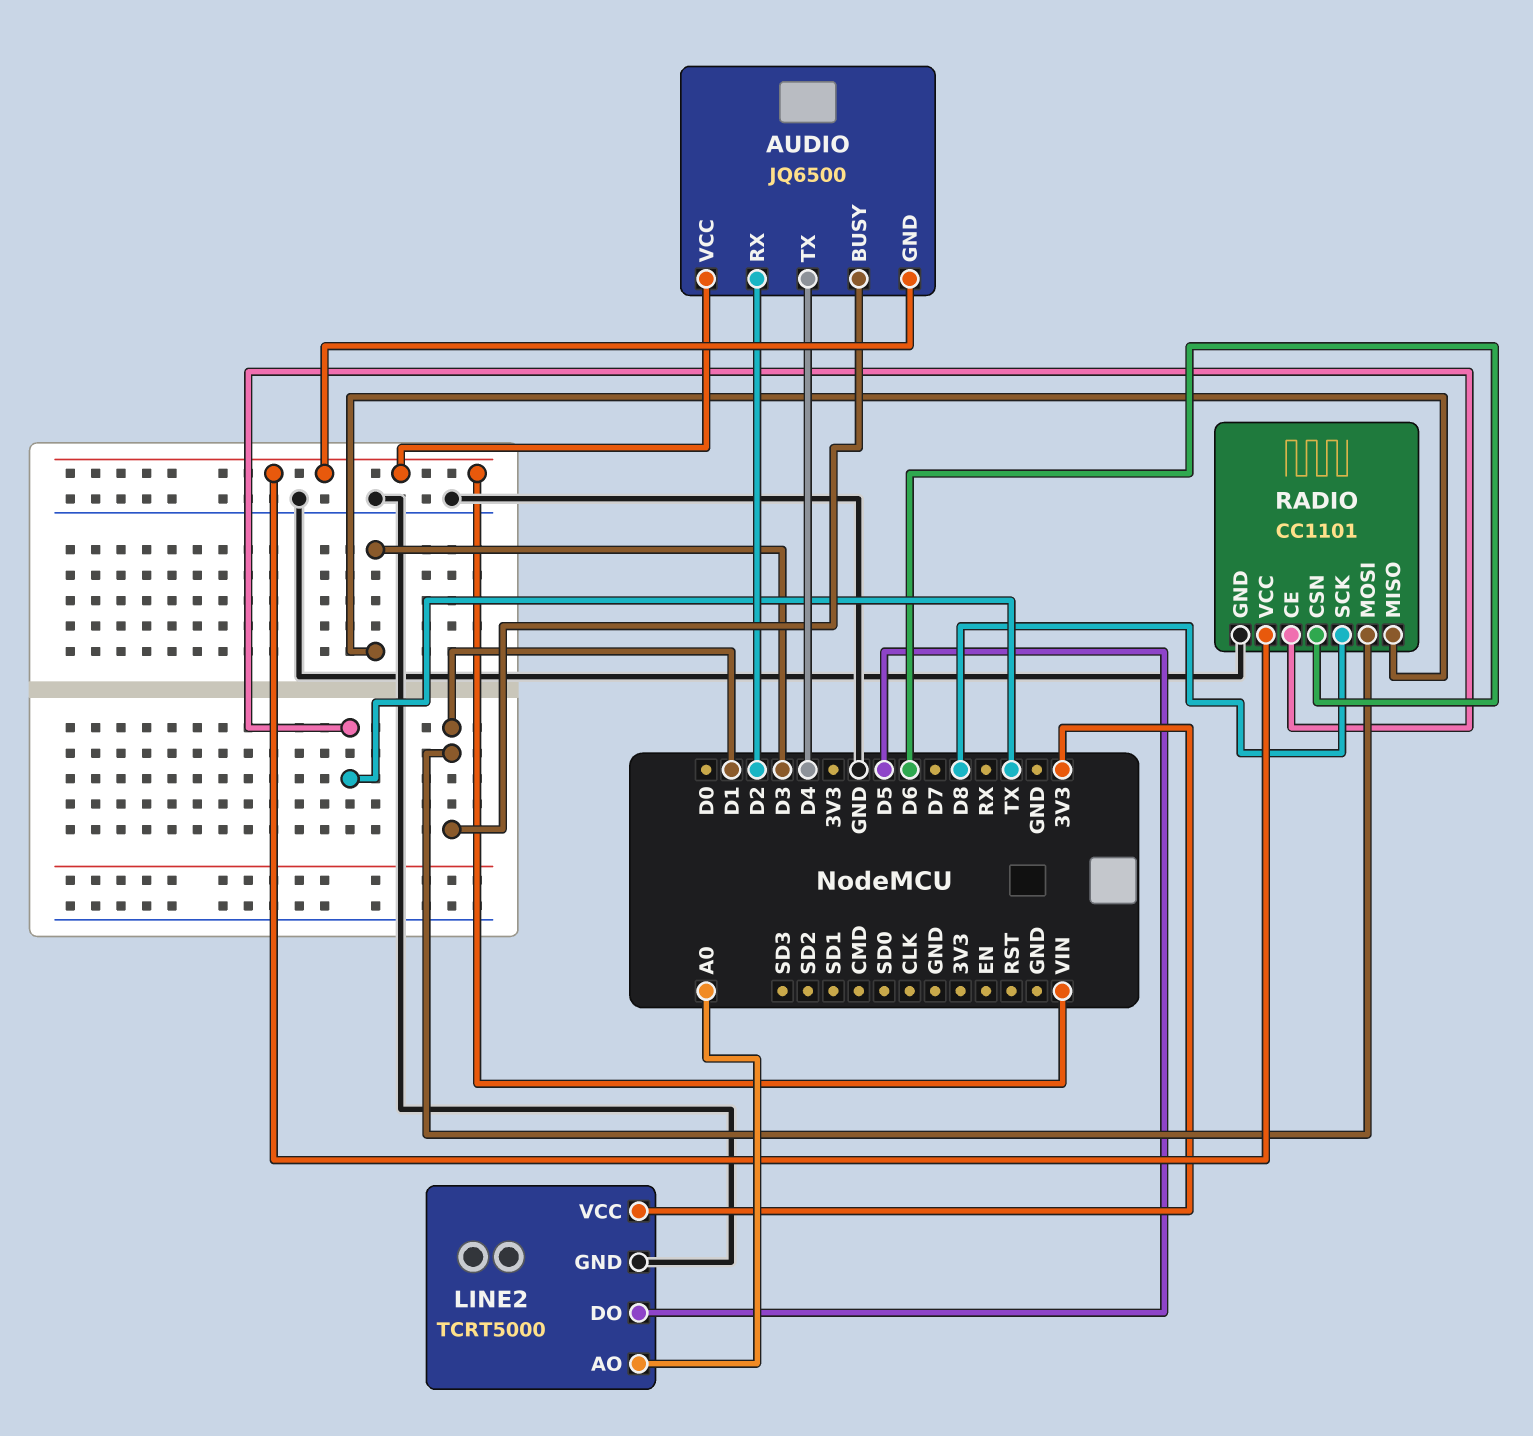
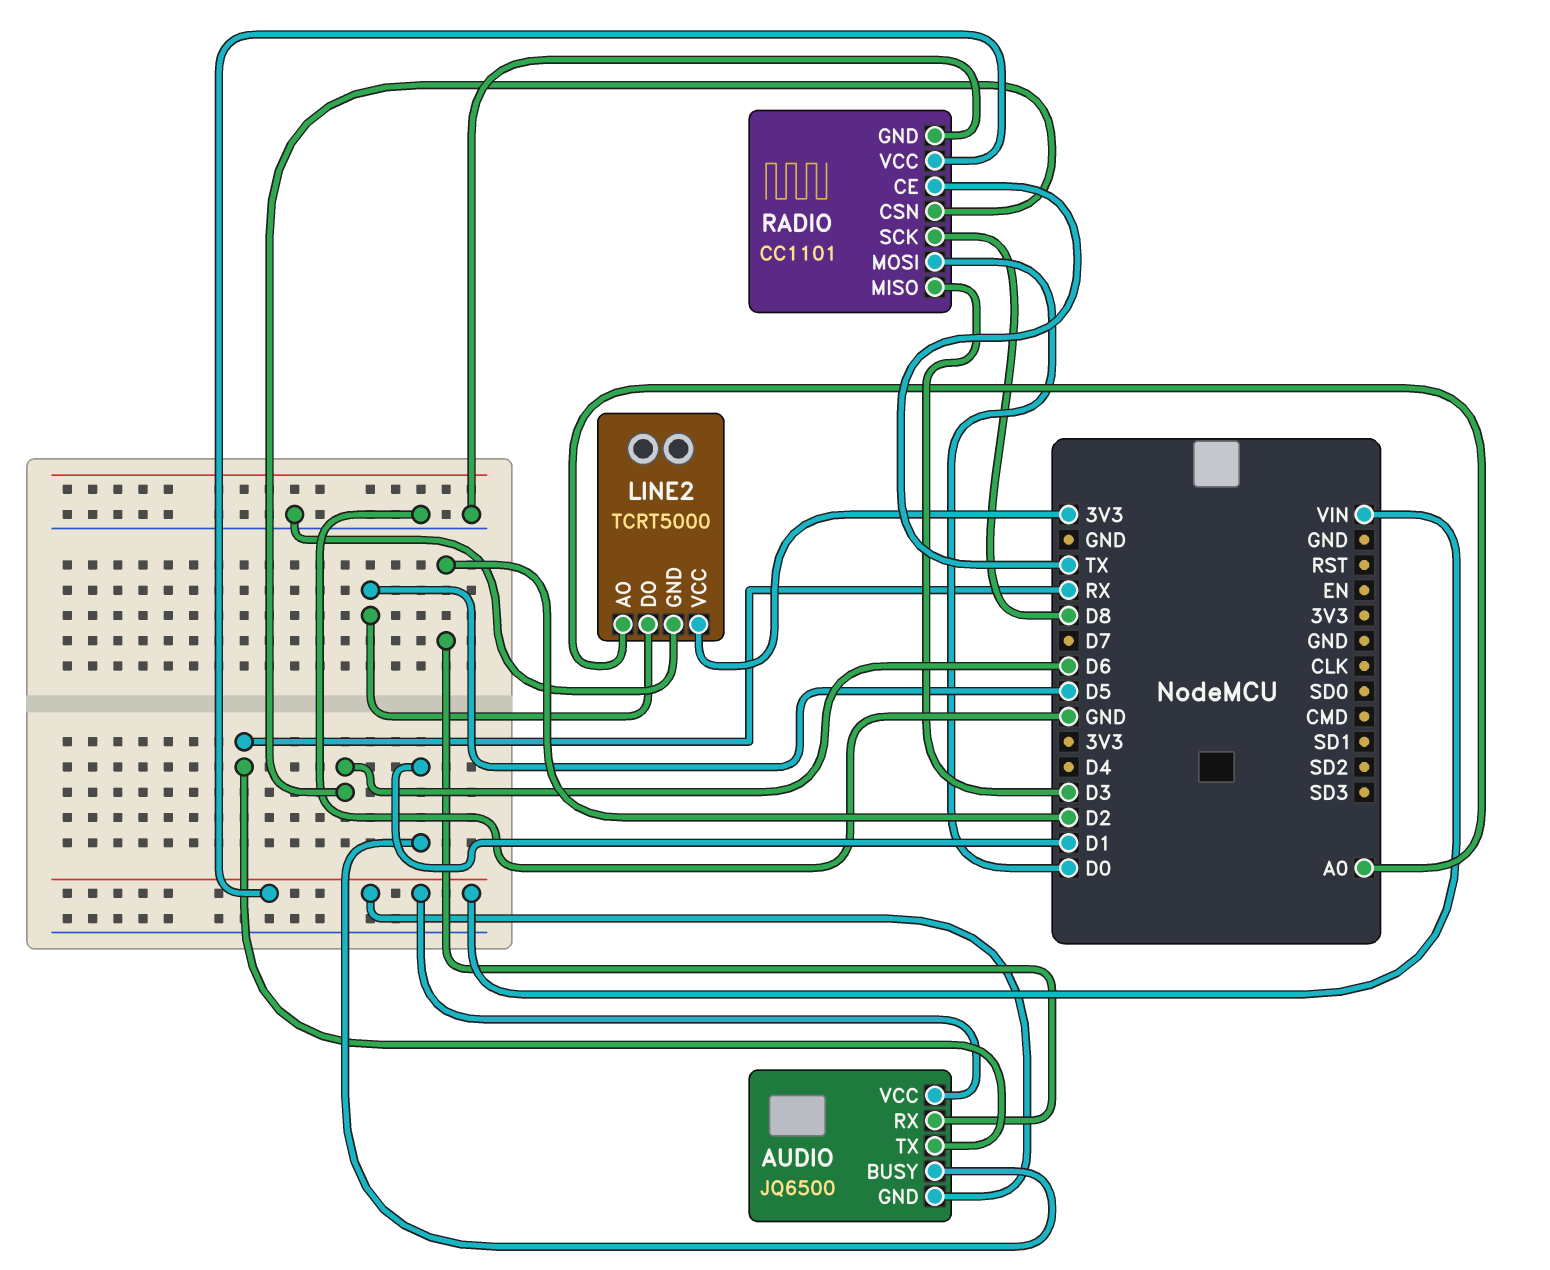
AUDIO pin TX: D4 -> RX
RADIO pin MOSI: D1 -> D0

